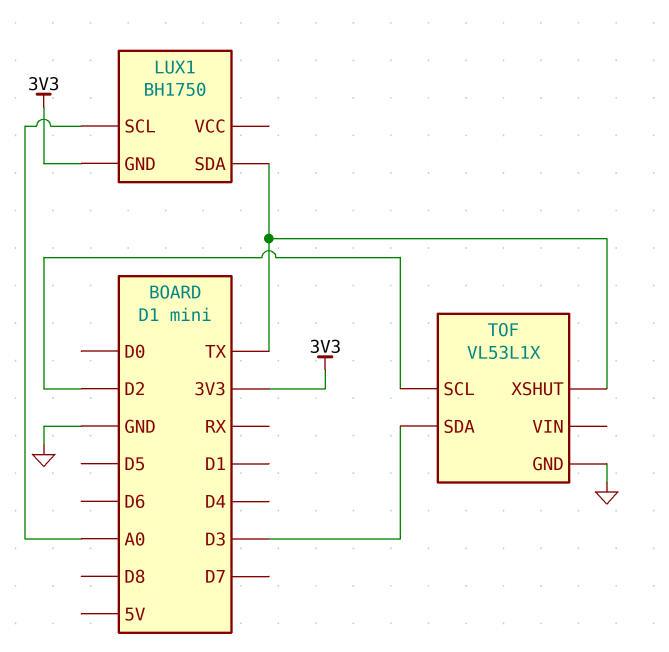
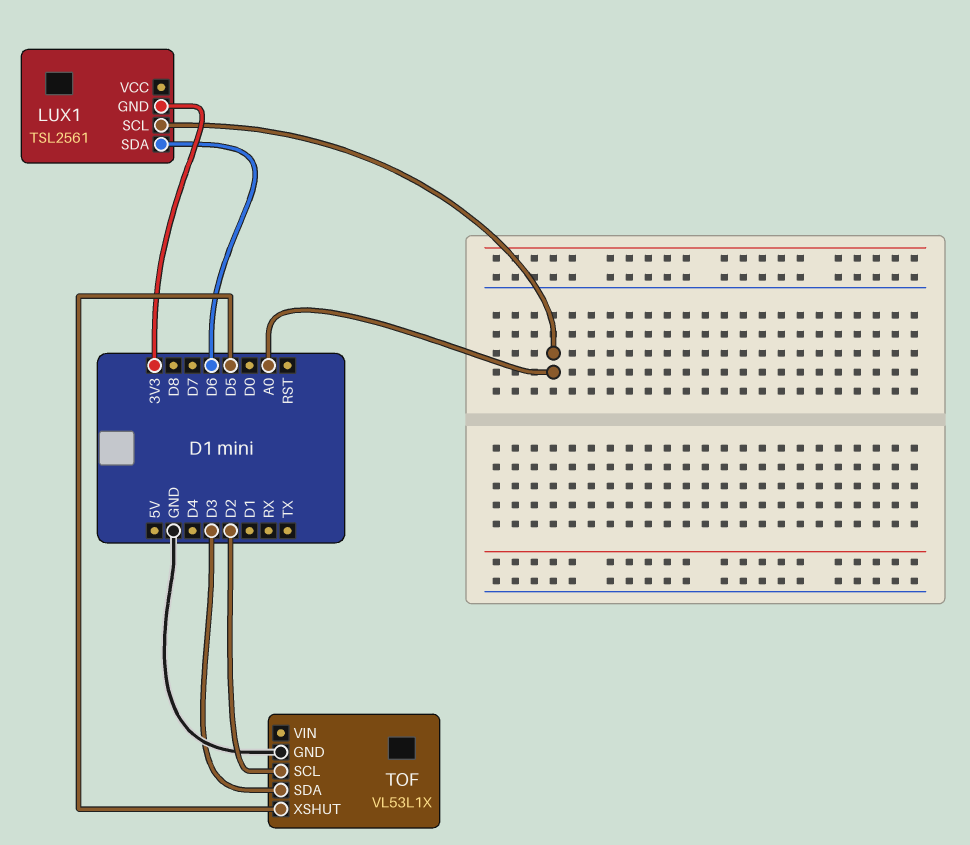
LUX1: BH1750 -> TSL2561
LUX1 pin SDA: TX -> D6
TOF pin XSHUT: TX -> D5

